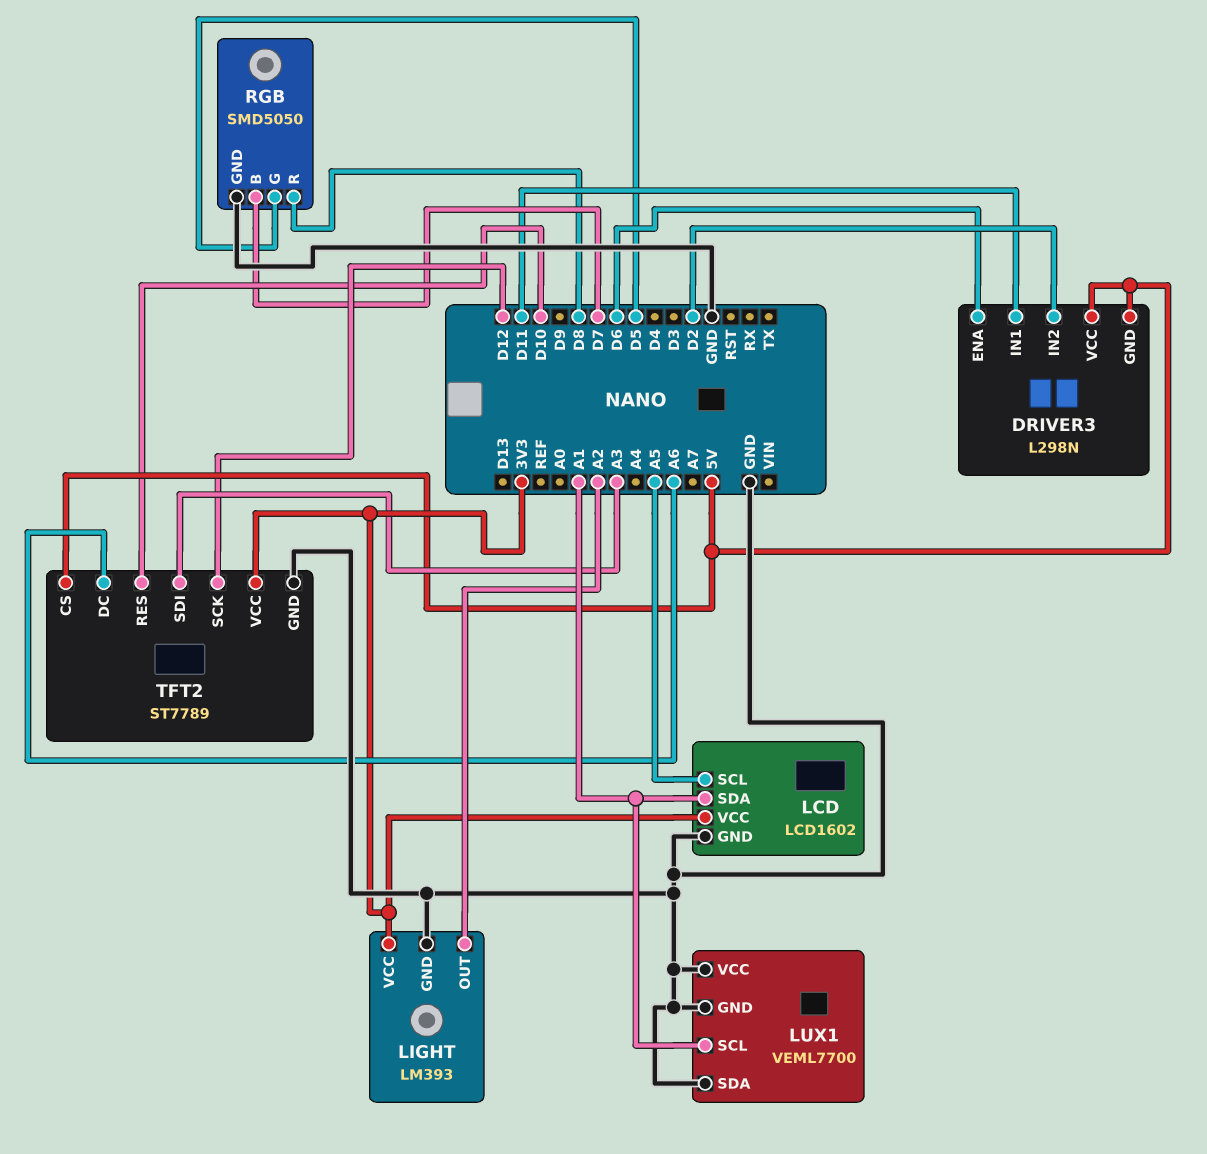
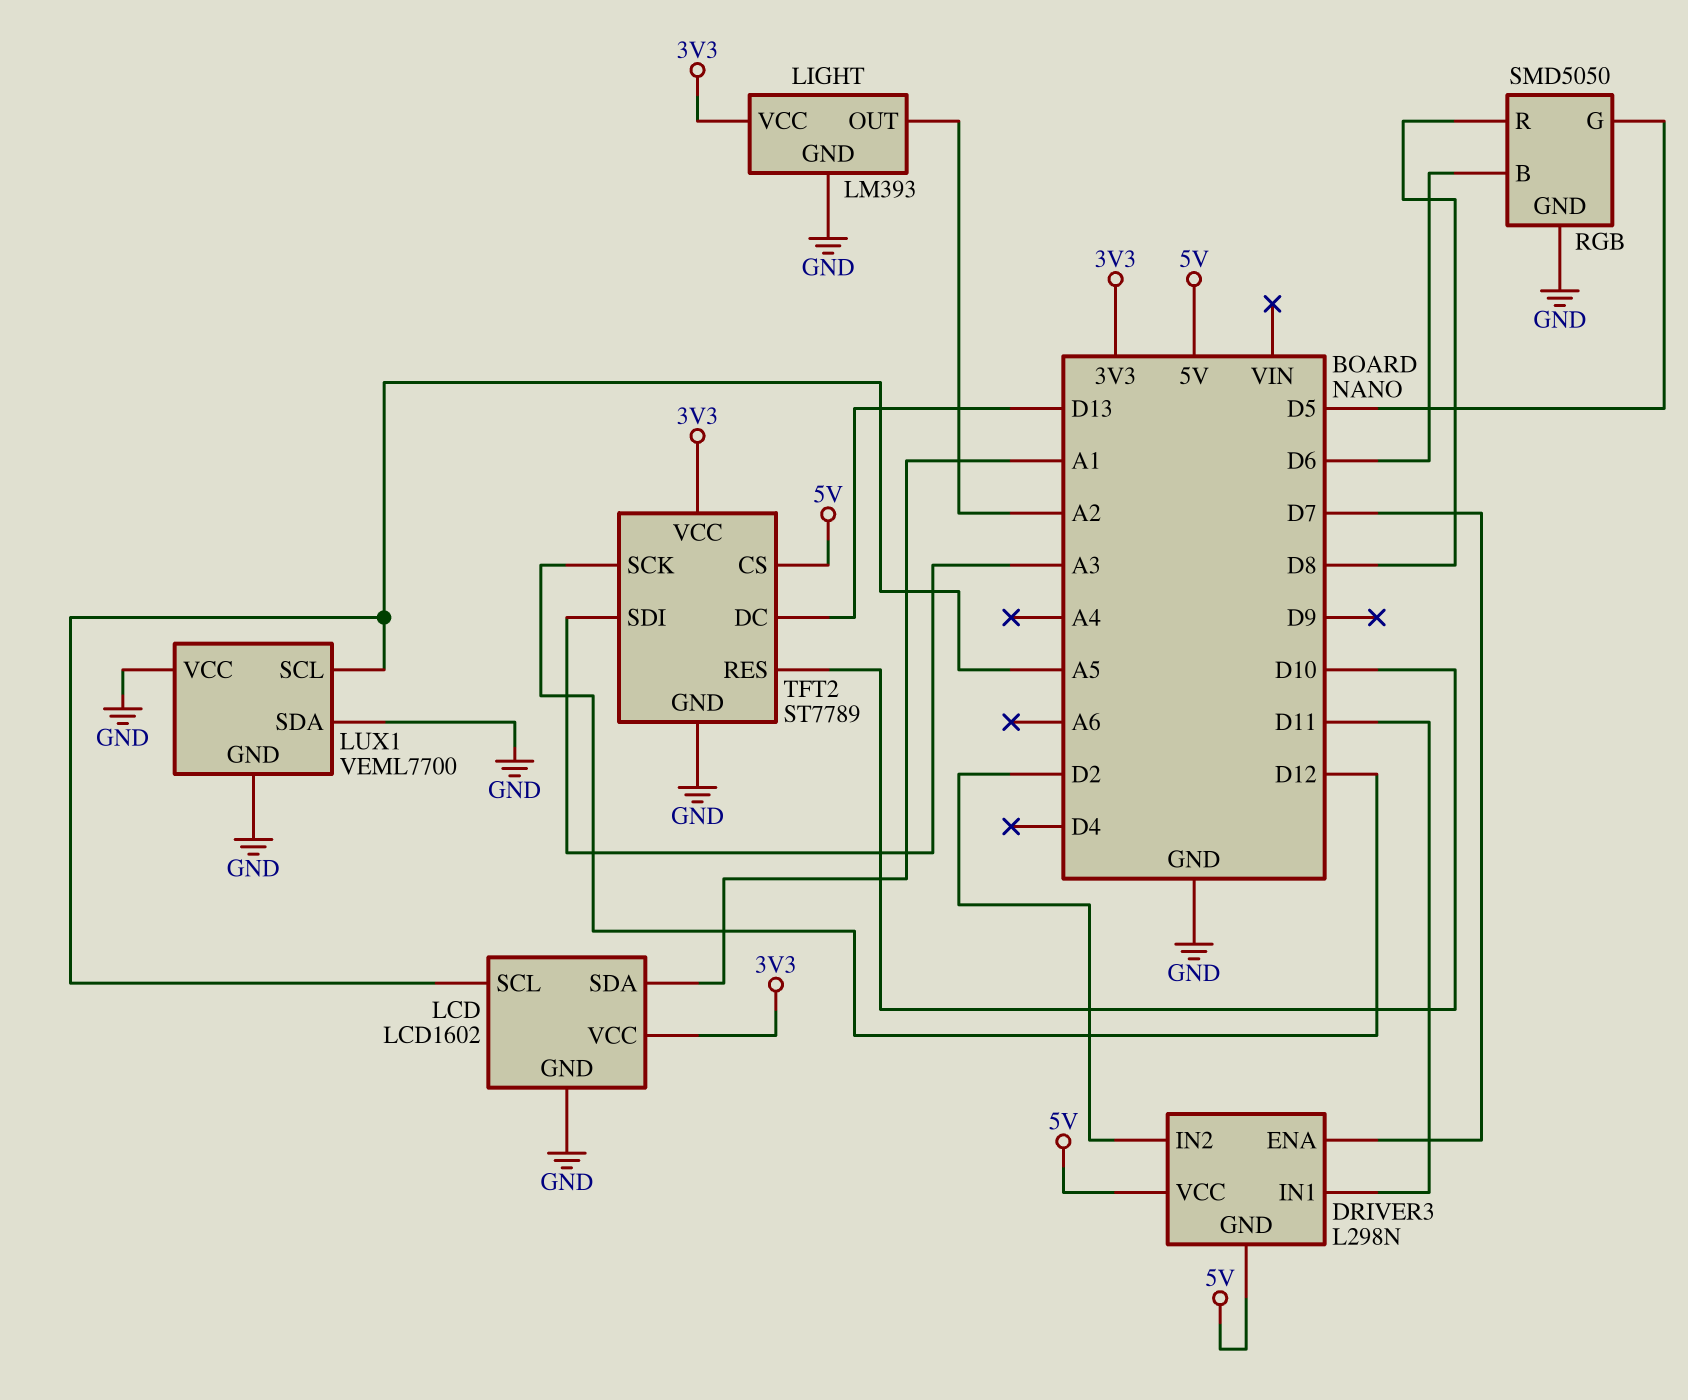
DRIVER3 pin ENA: D6 -> D7
LUX1 pin SCL: A1 -> A5
RGB pin B: D7 -> D6
TFT2 pin DC: A6 -> D13

